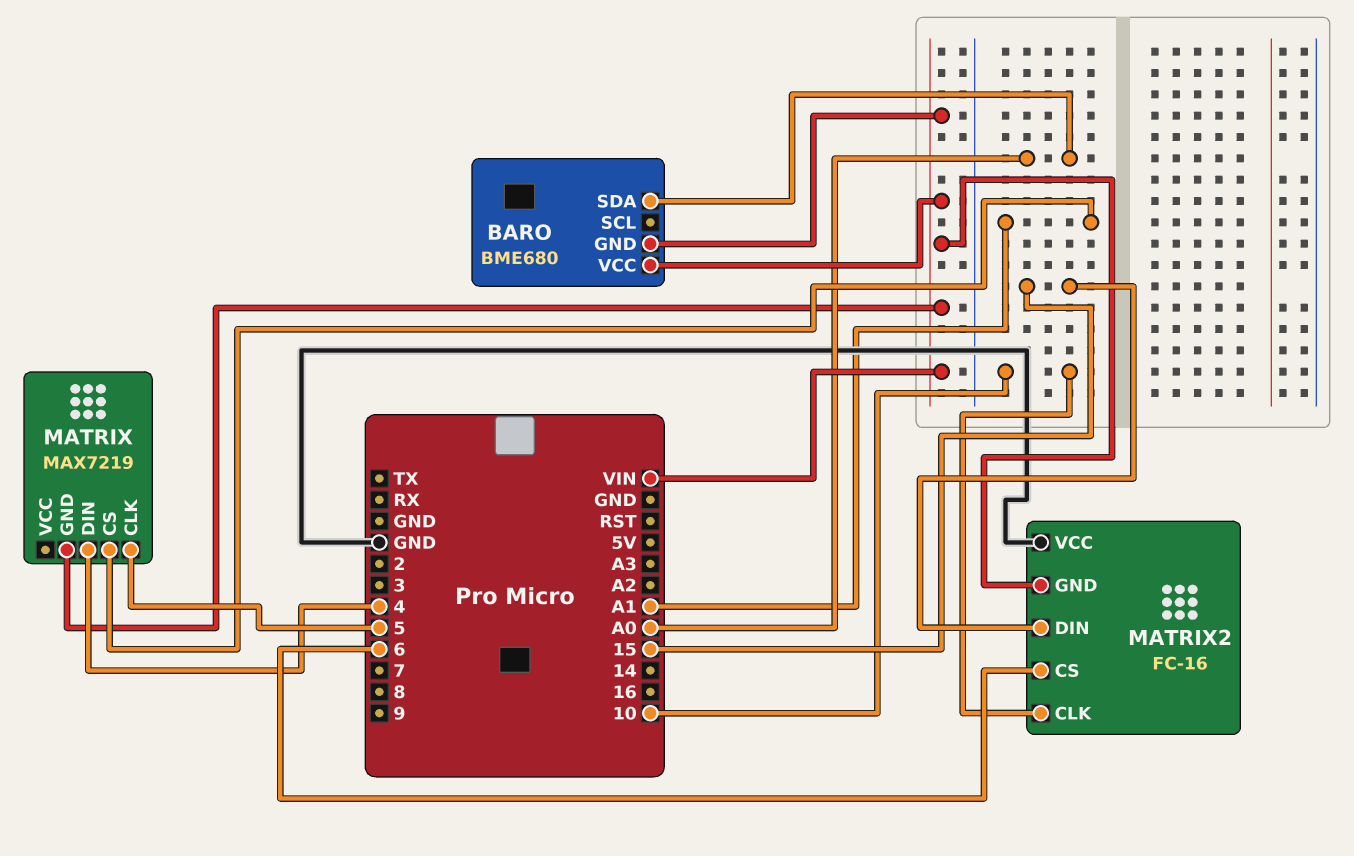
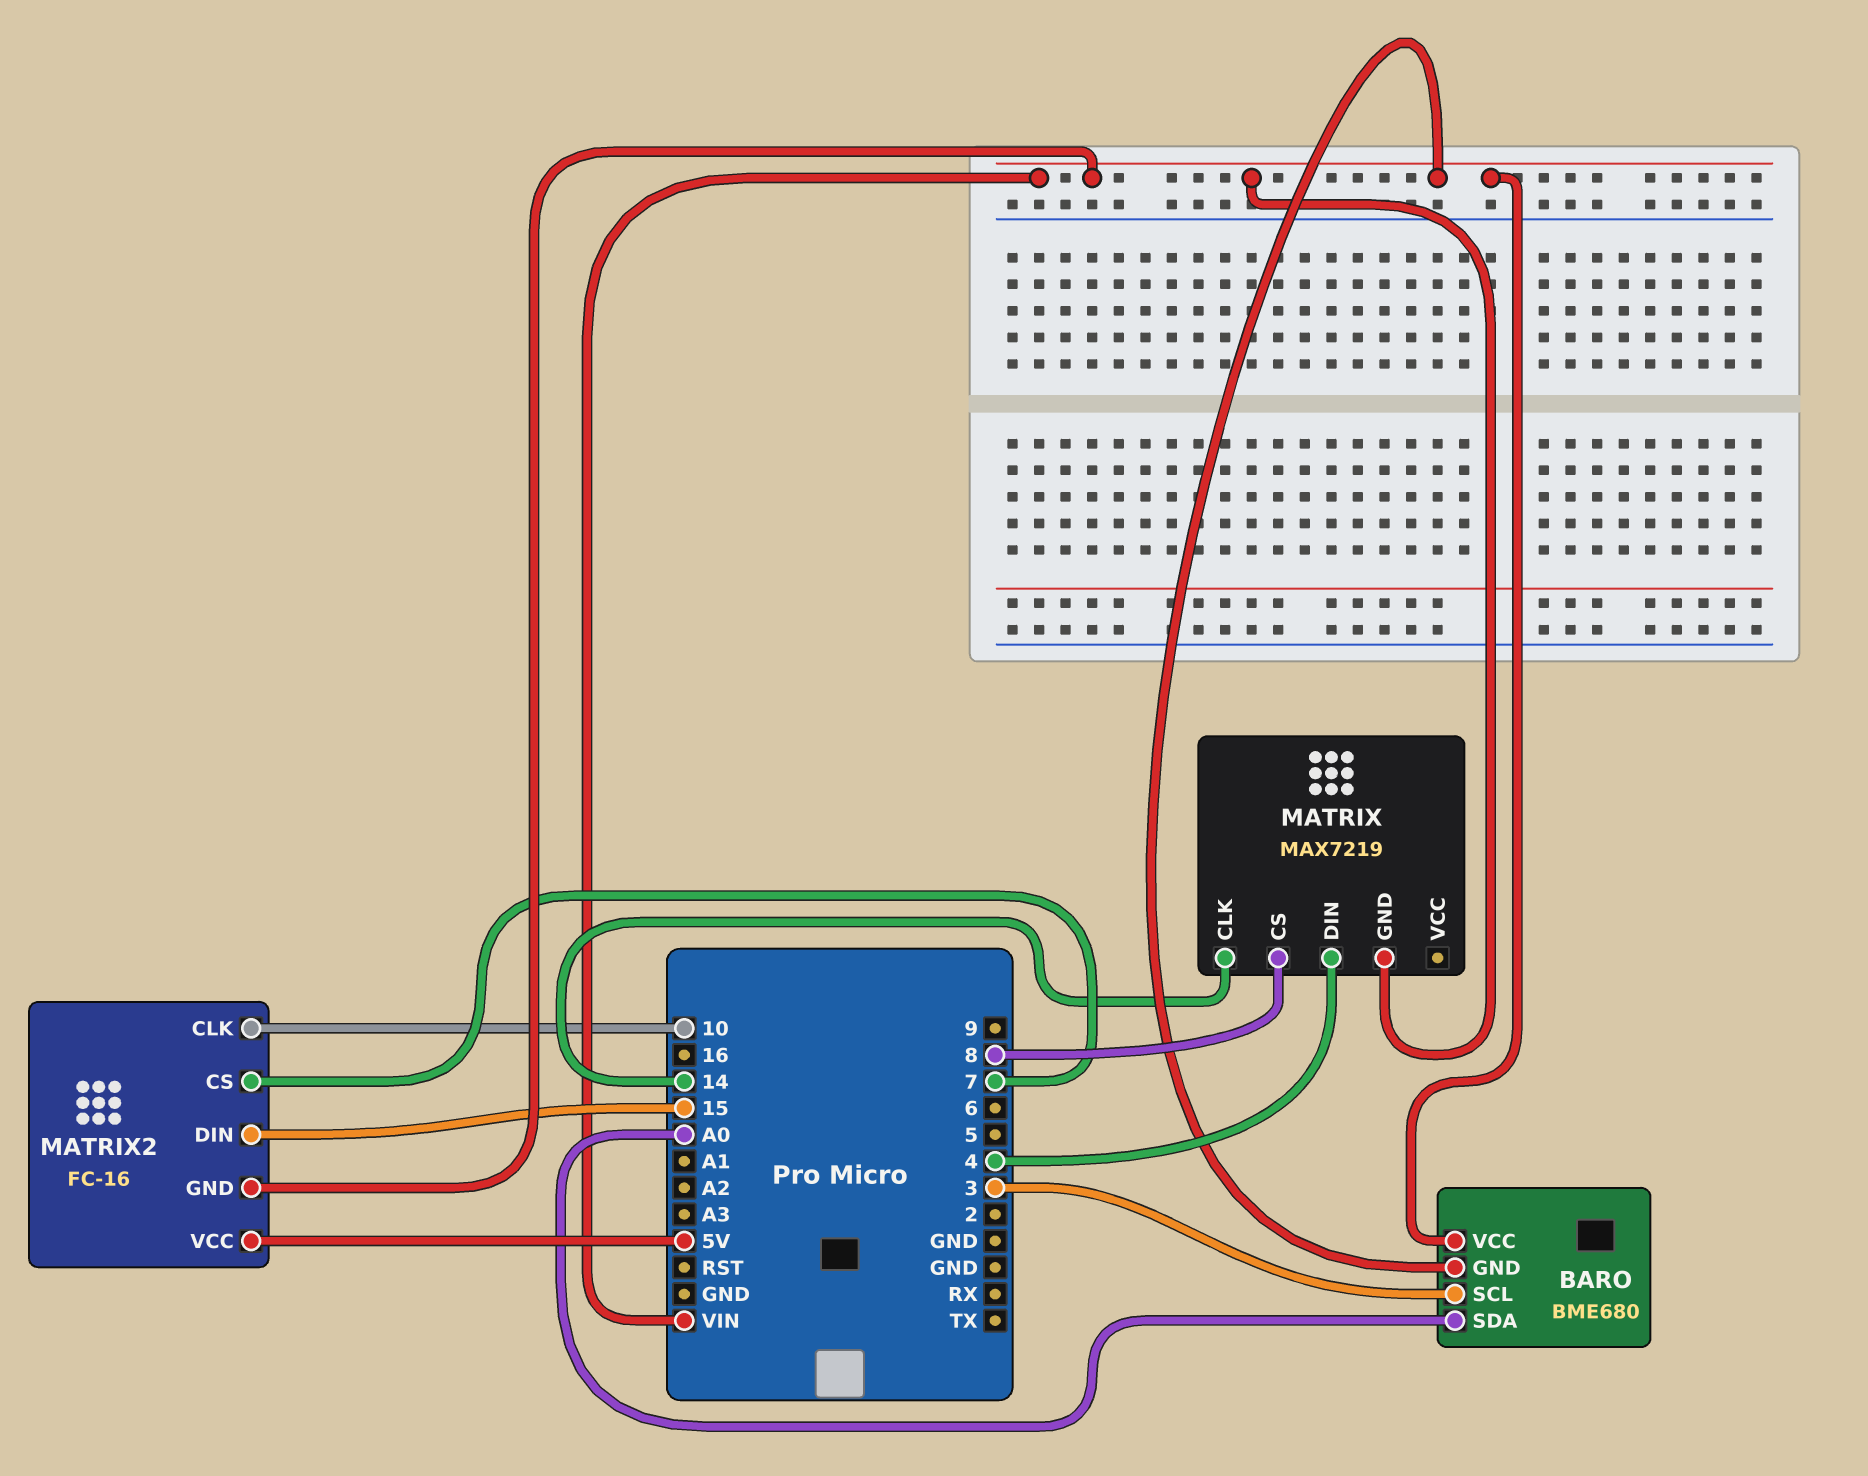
BARO pin SCL: none -> 3
MATRIX pin CLK: 5 -> 14
MATRIX pin CS: A1 -> 8
MATRIX2 pin CS: 6 -> 7
MATRIX2 pin VCC: GND -> 5V

